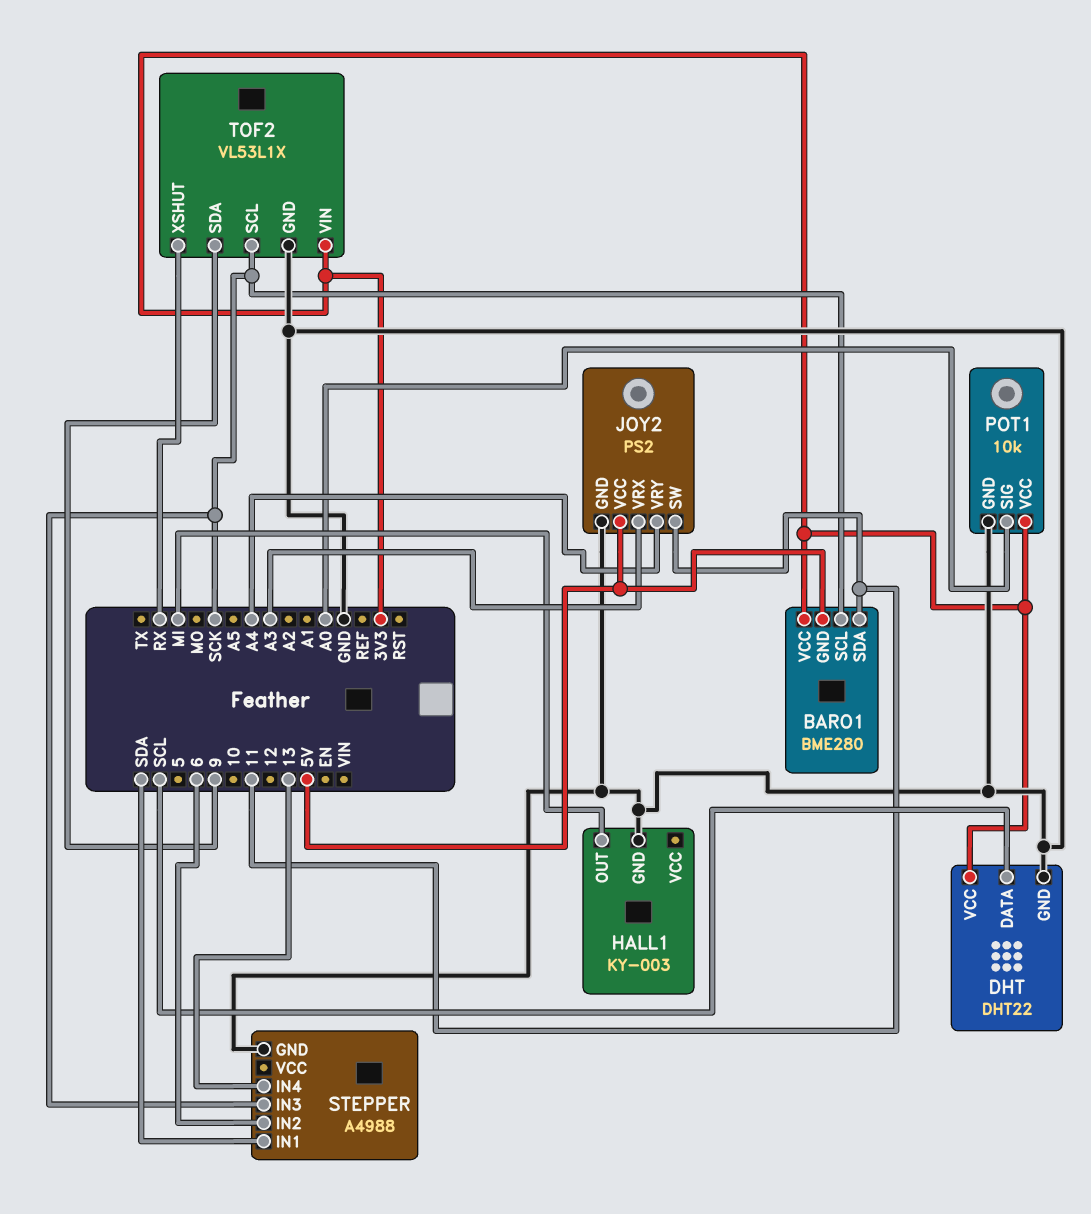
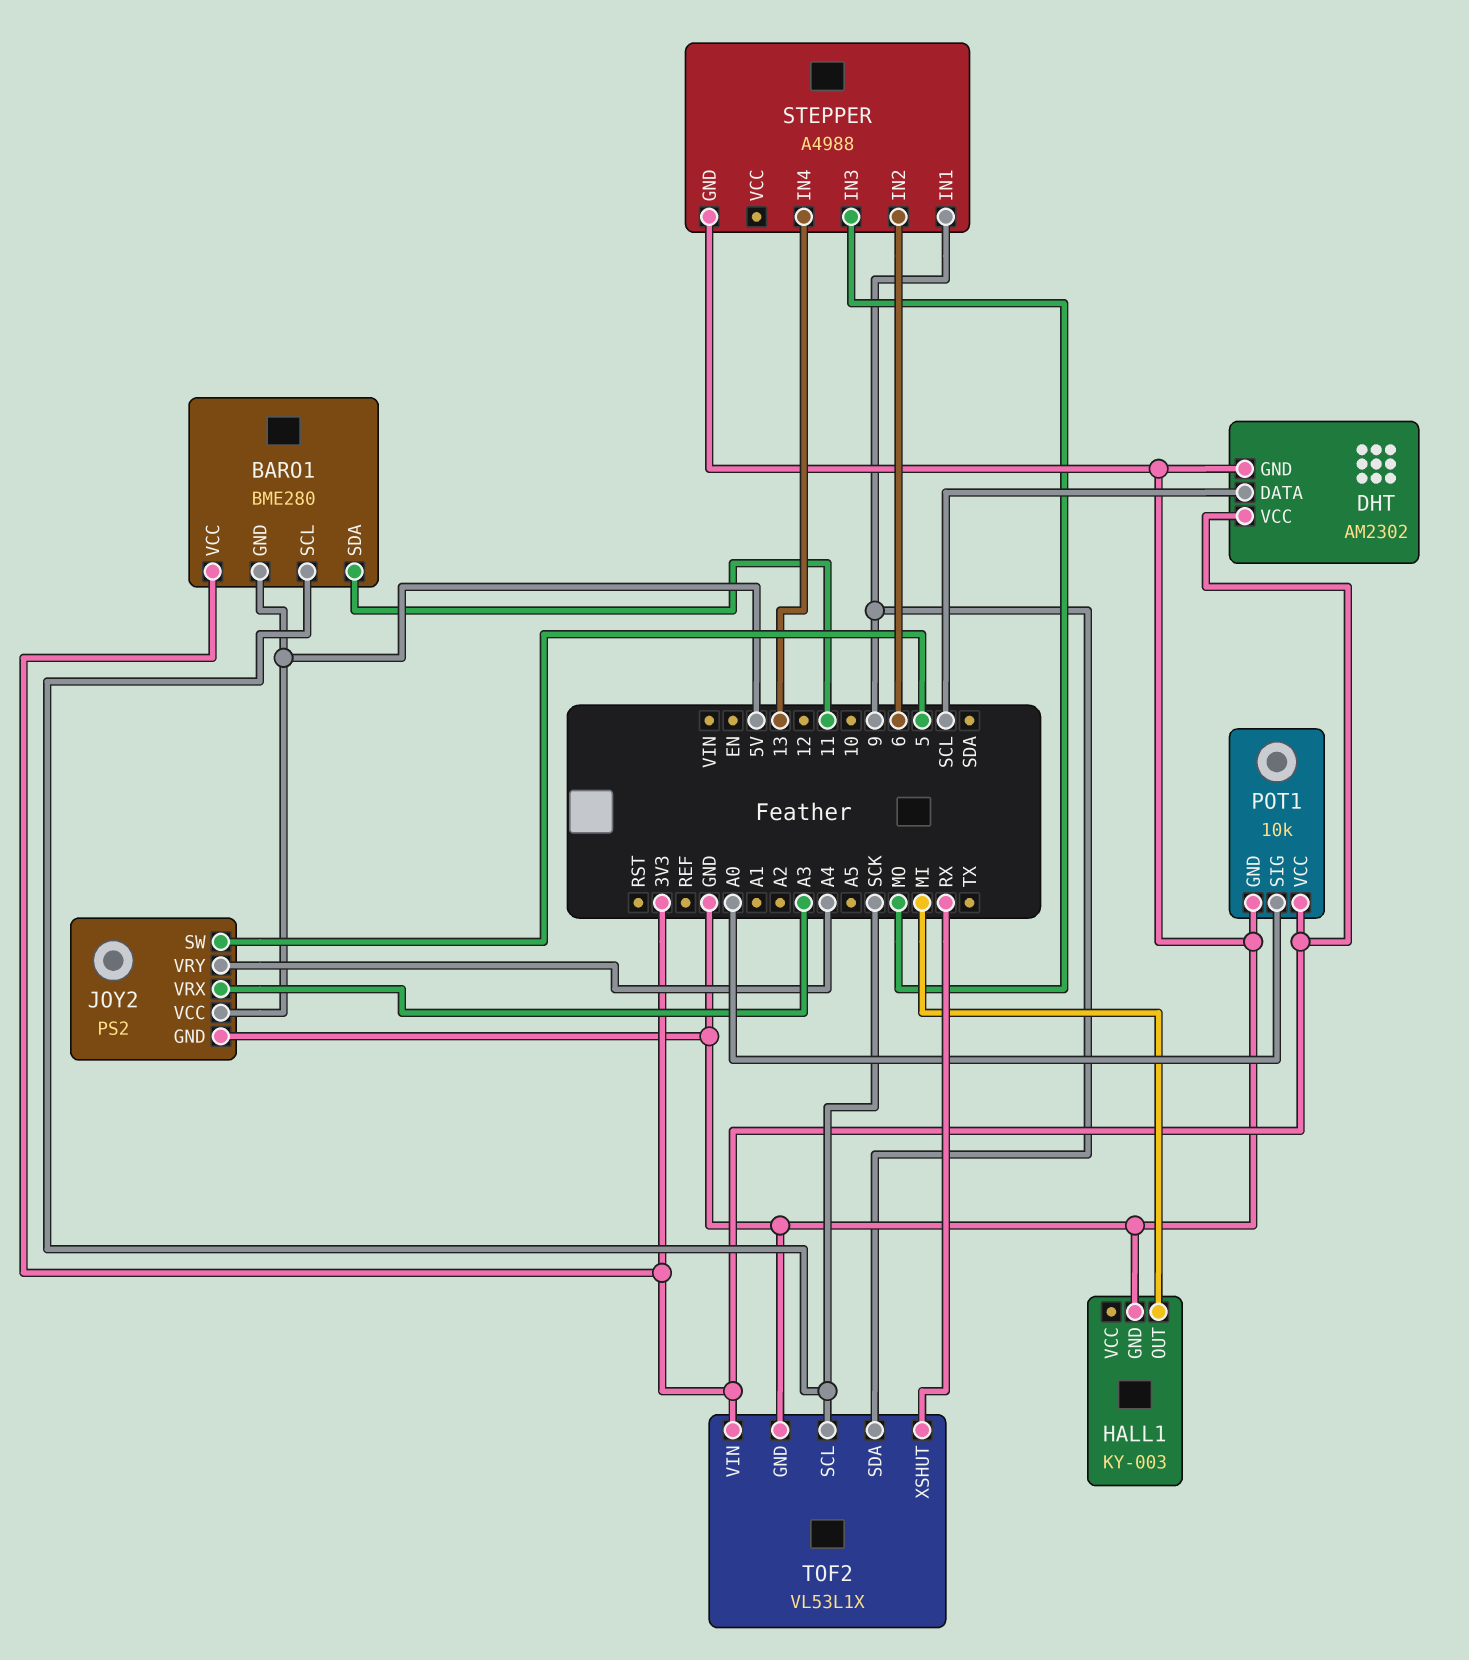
DHT: DHT22 -> AM2302
JOY2 pin SW: 11 -> 5
STEPPER pin IN1: SDA -> 9
STEPPER pin IN3: SCK -> MO

